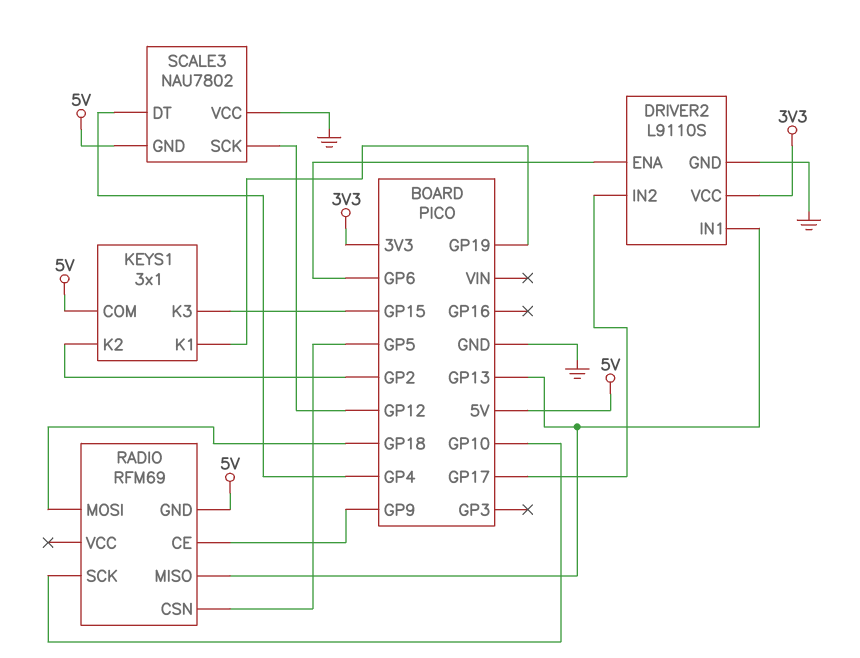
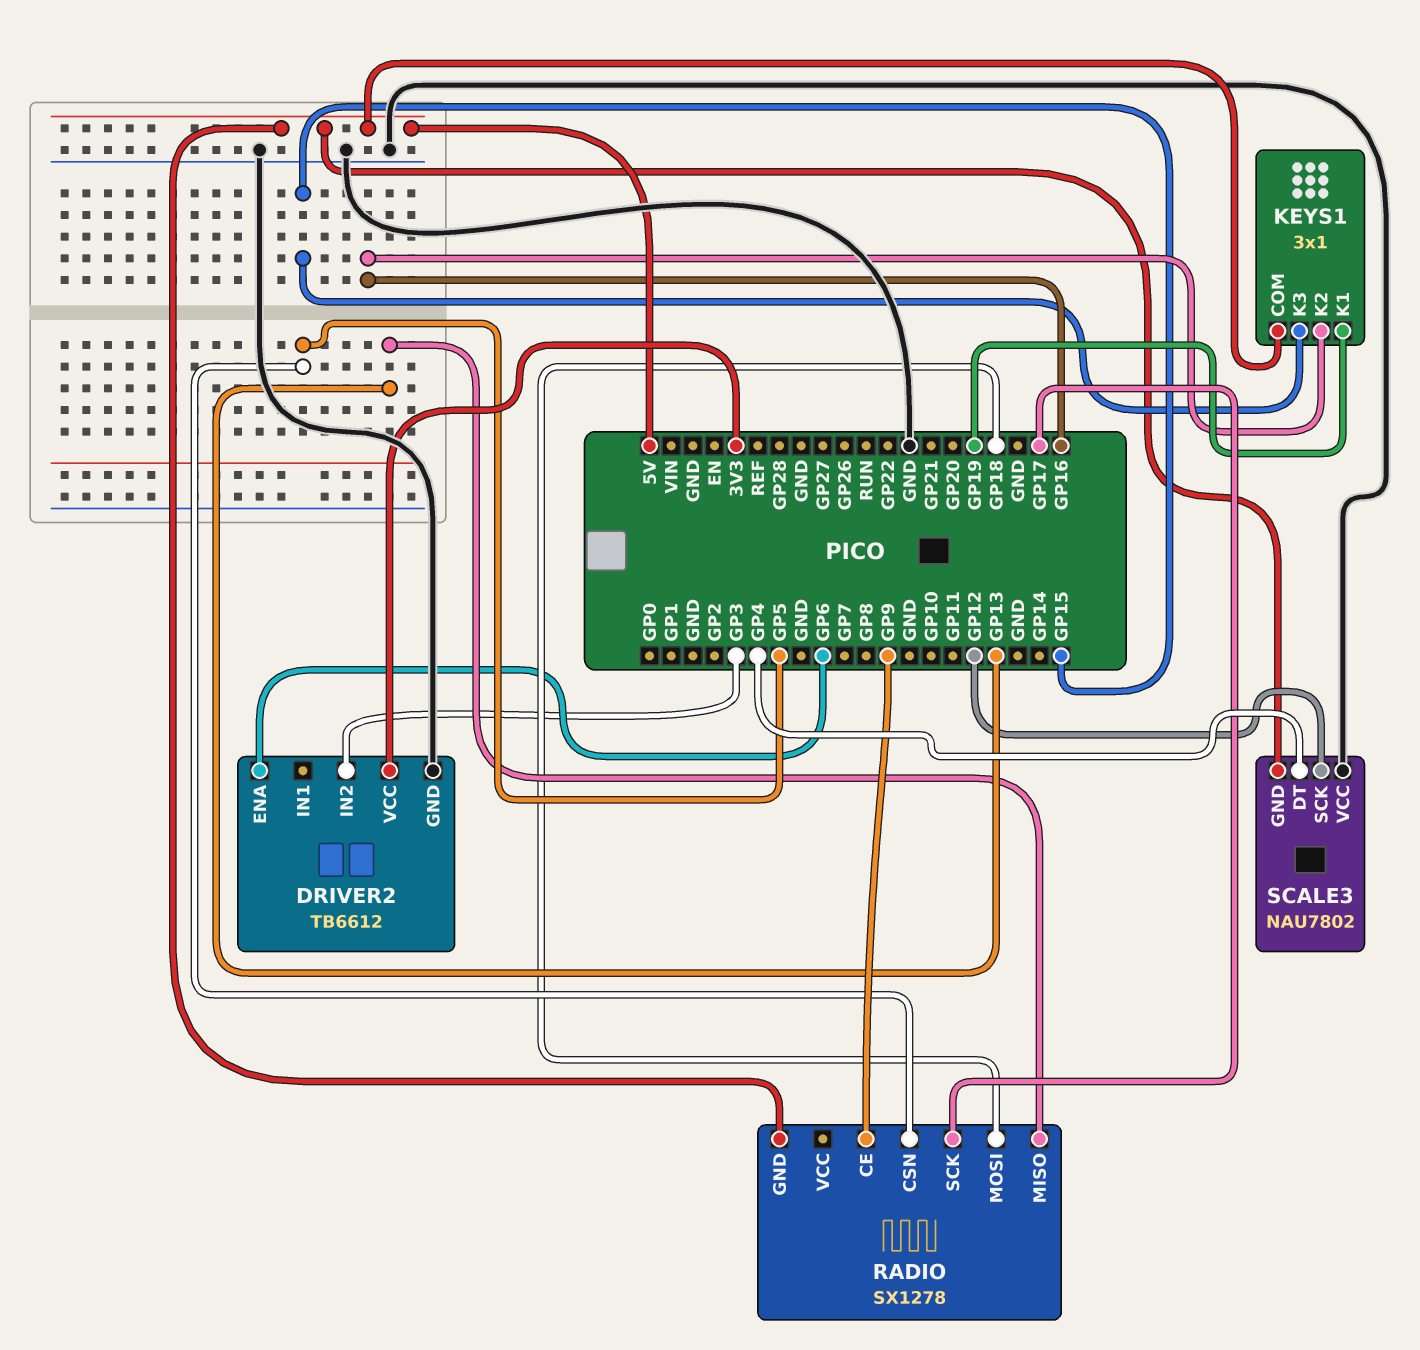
DRIVER2: L9110S -> TB6612
DRIVER2 pin IN1: GP13 -> none
DRIVER2 pin IN2: GP17 -> GP3
KEYS1 pin K2: GP2 -> GP16
RADIO: RFM69 -> SX1278
RADIO pin SCK: GP10 -> GP17

